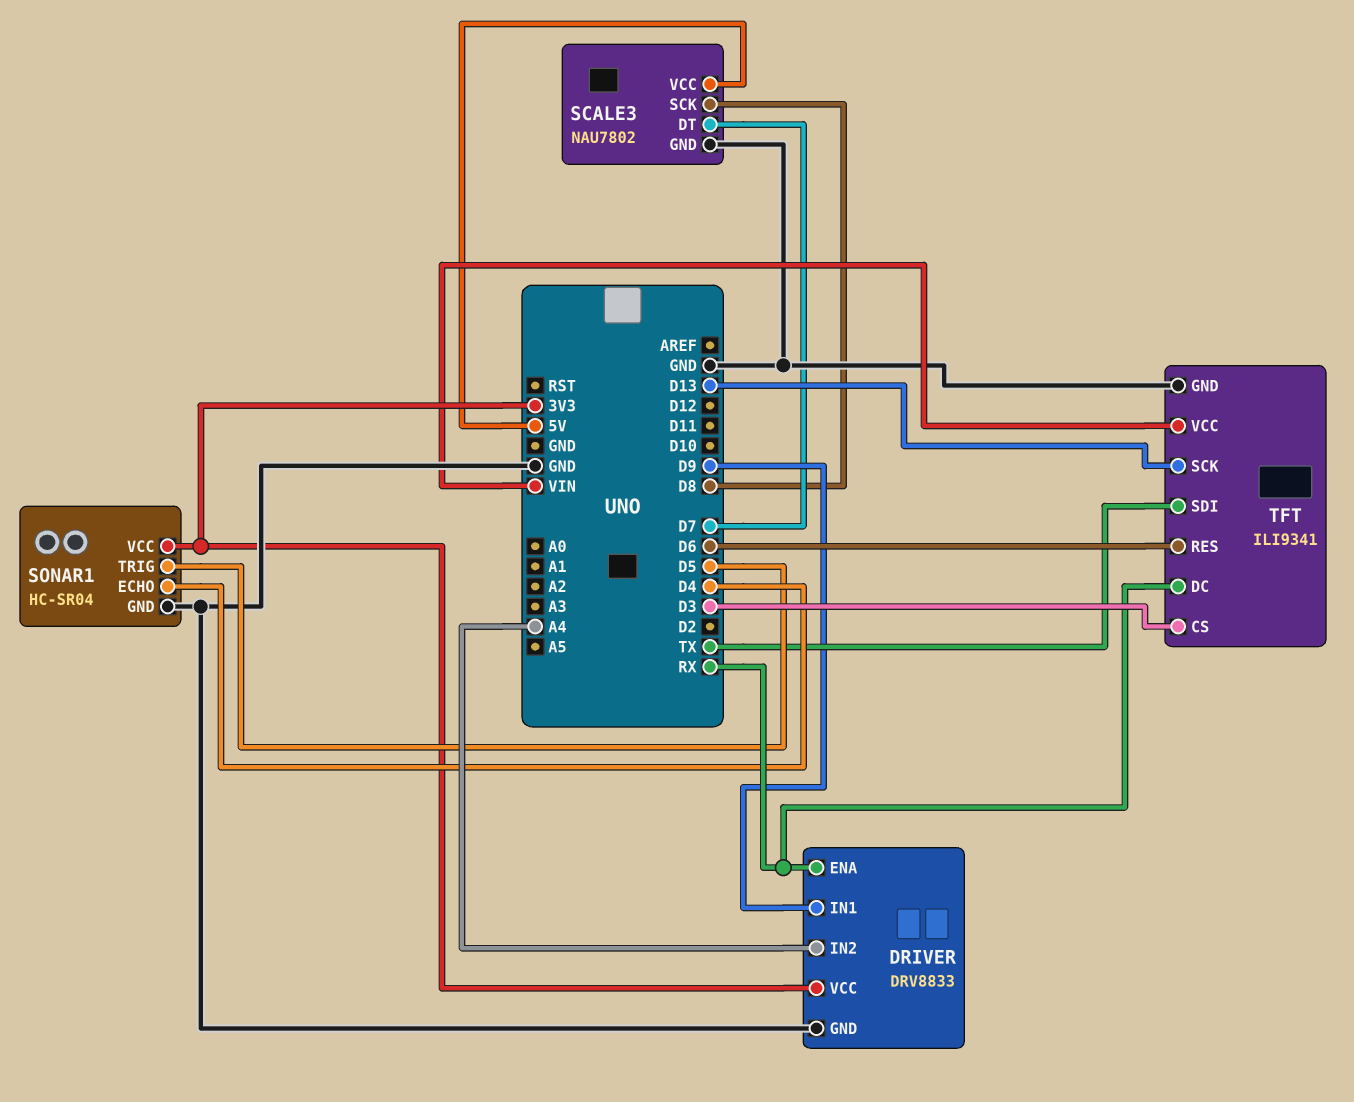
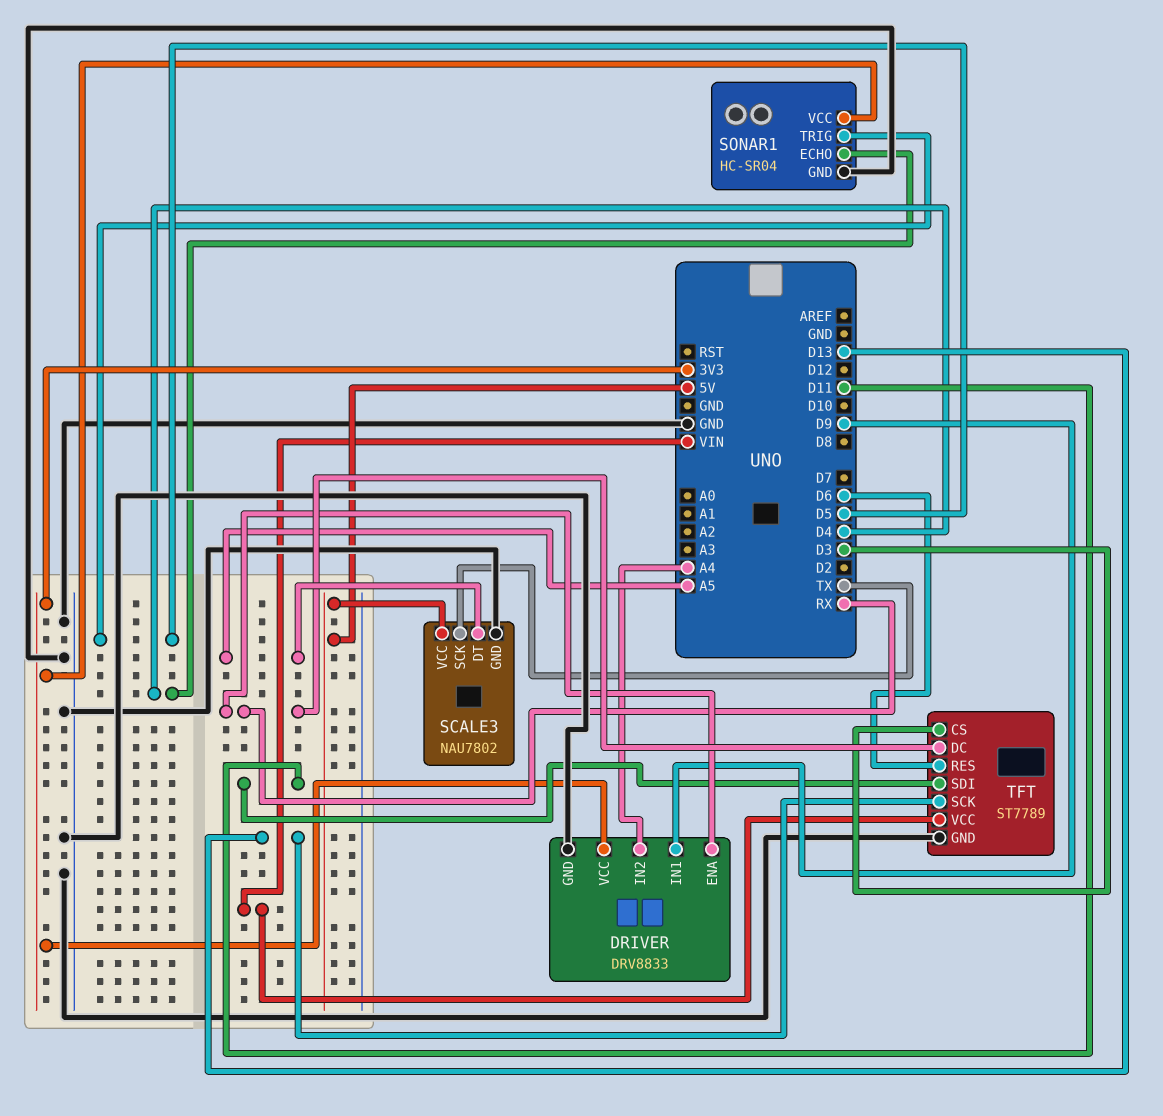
SCALE3 pin DT: D7 -> A5
SCALE3 pin SCK: D8 -> TX
TFT: ILI9341 -> ST7789
TFT pin SDI: TX -> D11

